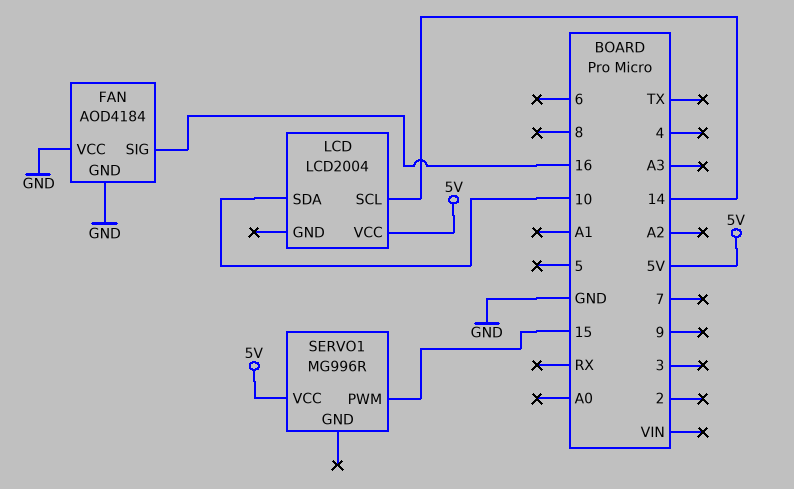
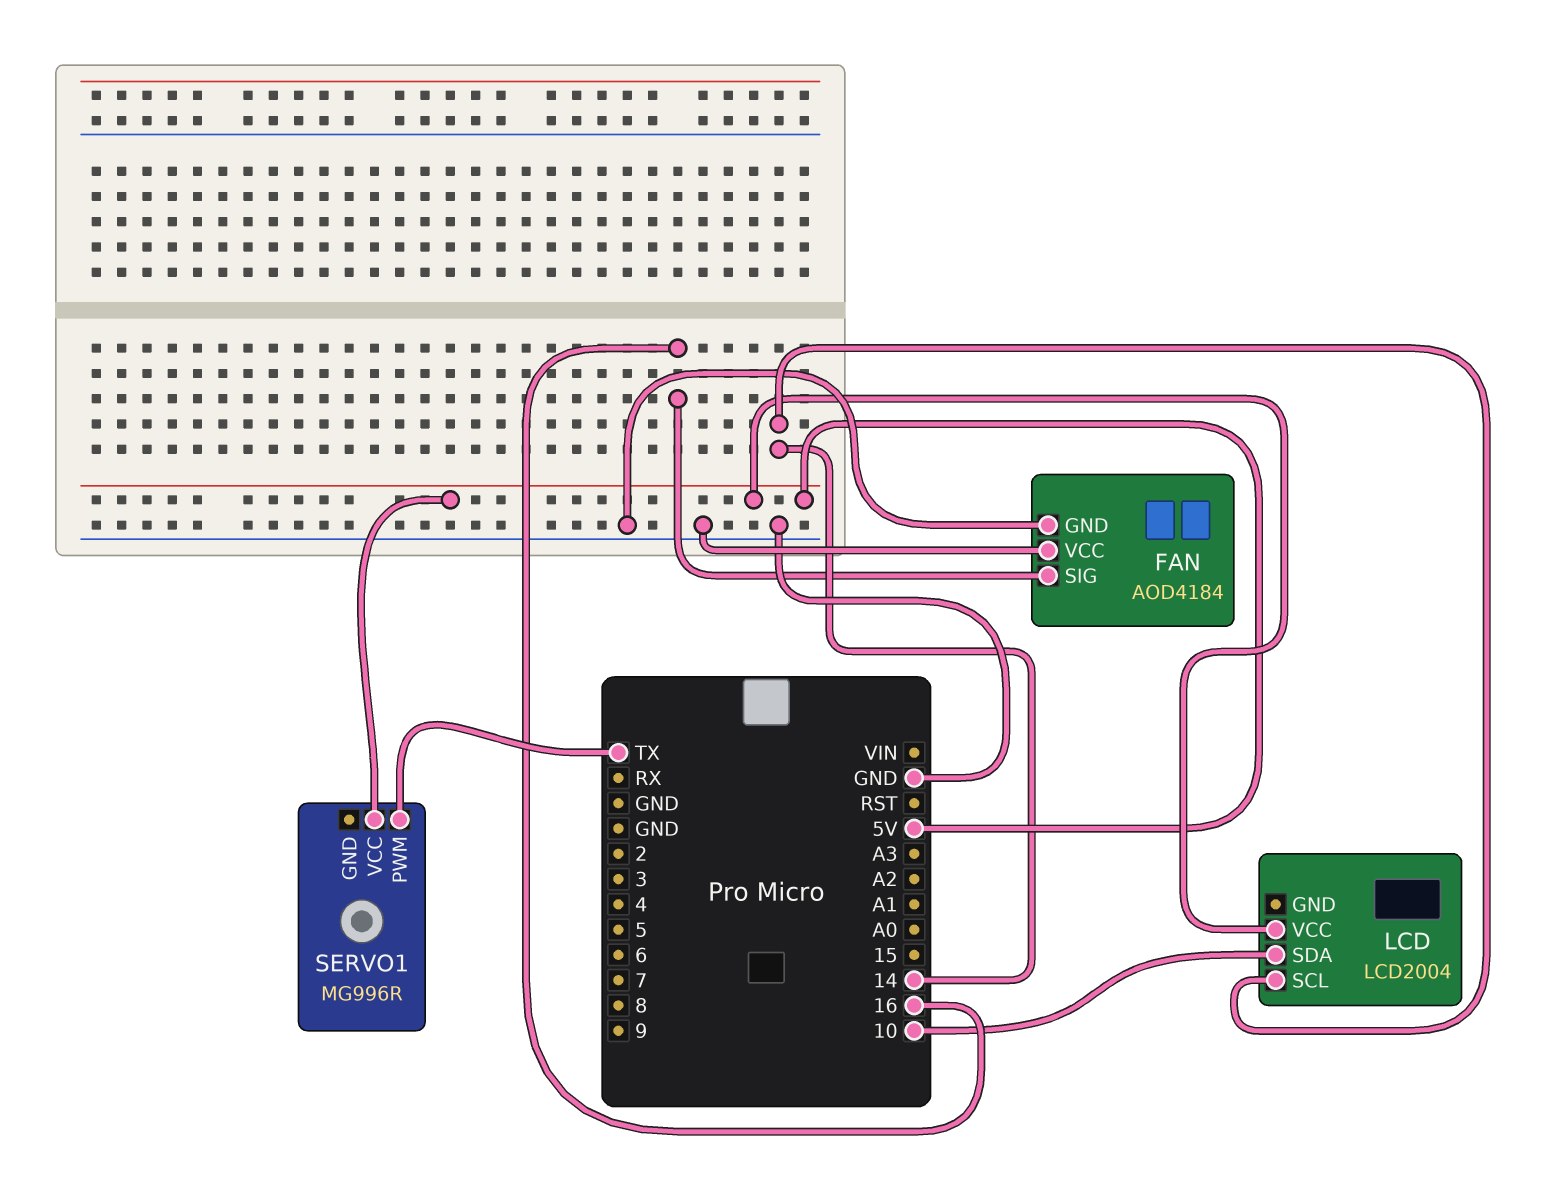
SERVO1 pin PWM: 15 -> TX

